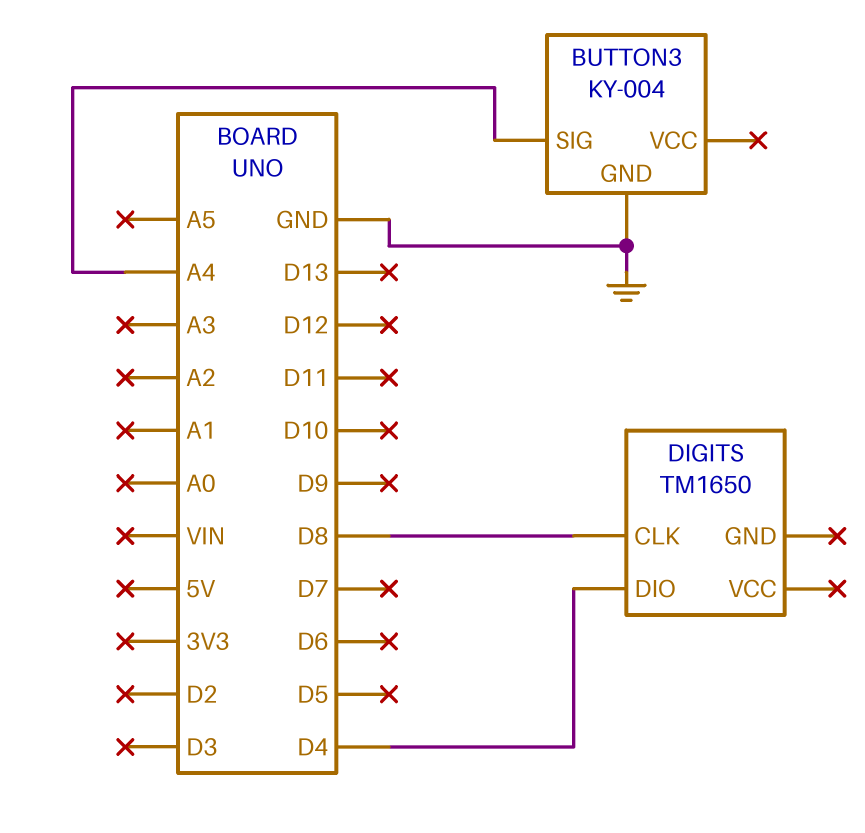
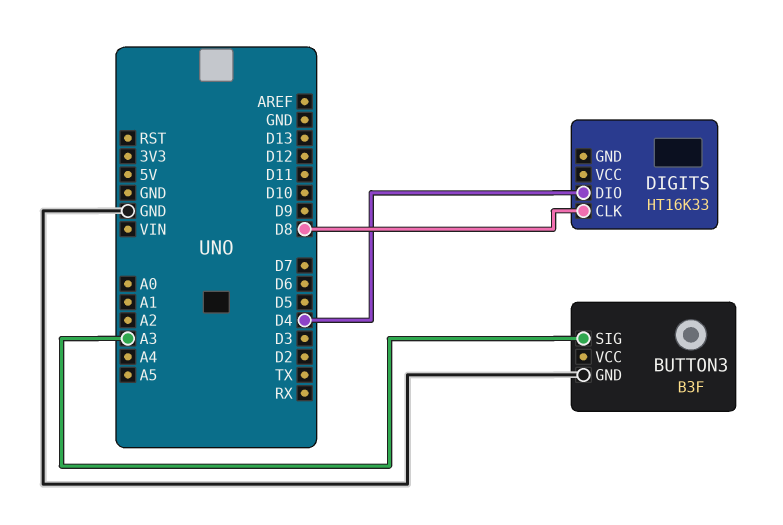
BUTTON3: KY-004 -> B3F
BUTTON3 pin SIG: A4 -> A3
DIGITS: TM1650 -> HT16K33

